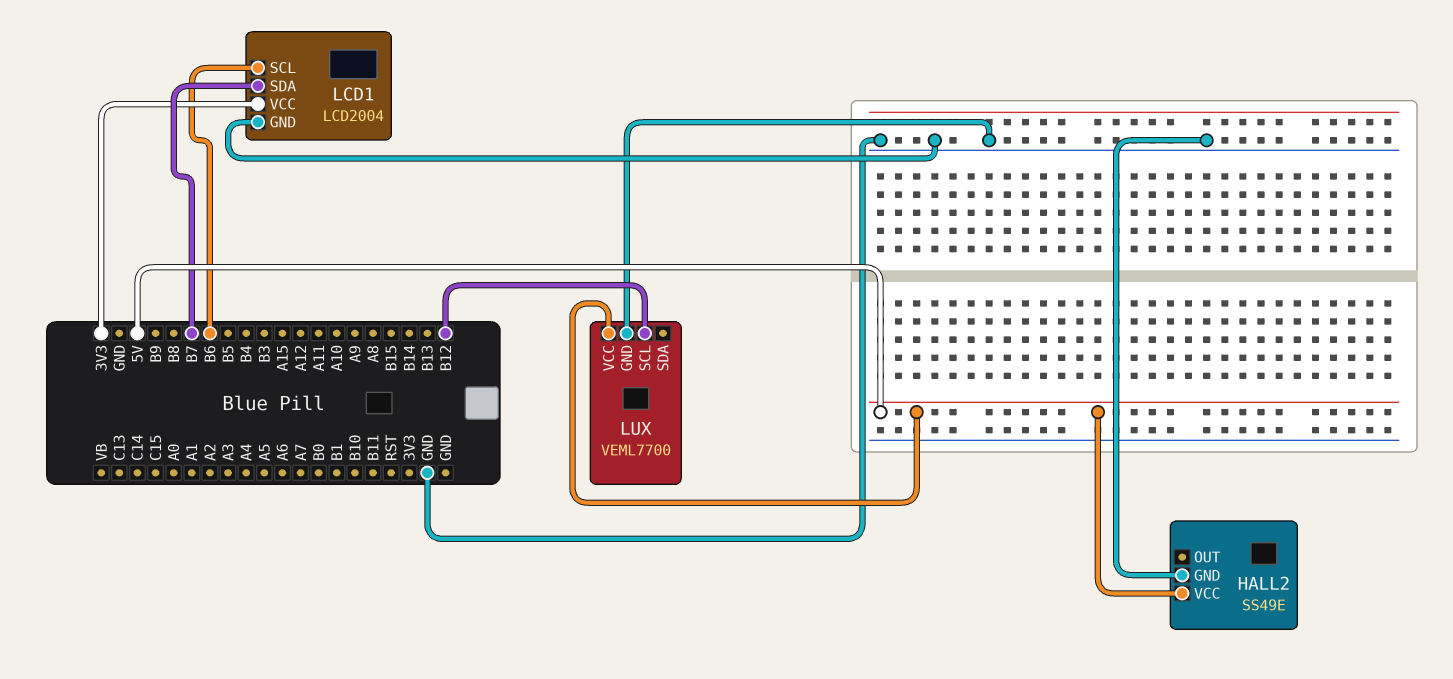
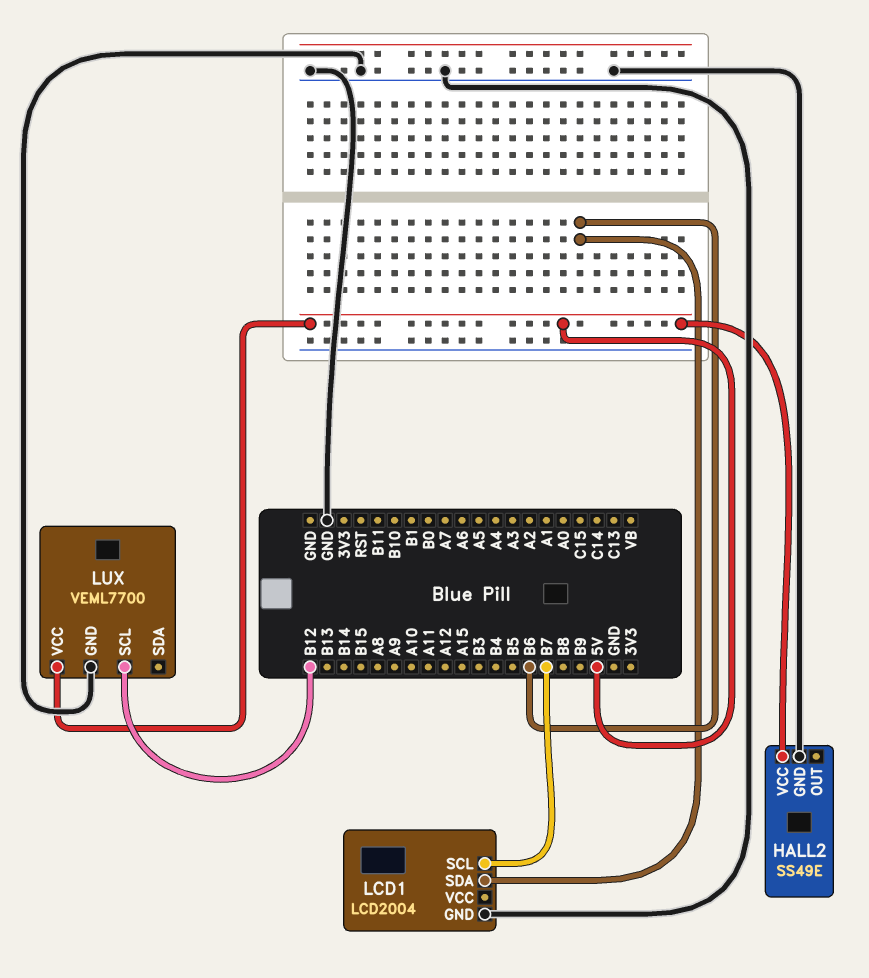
LCD1 pin SCL: B6 -> B7
LCD1 pin SDA: B7 -> B6
LCD1 pin VCC: 3V3 -> none

